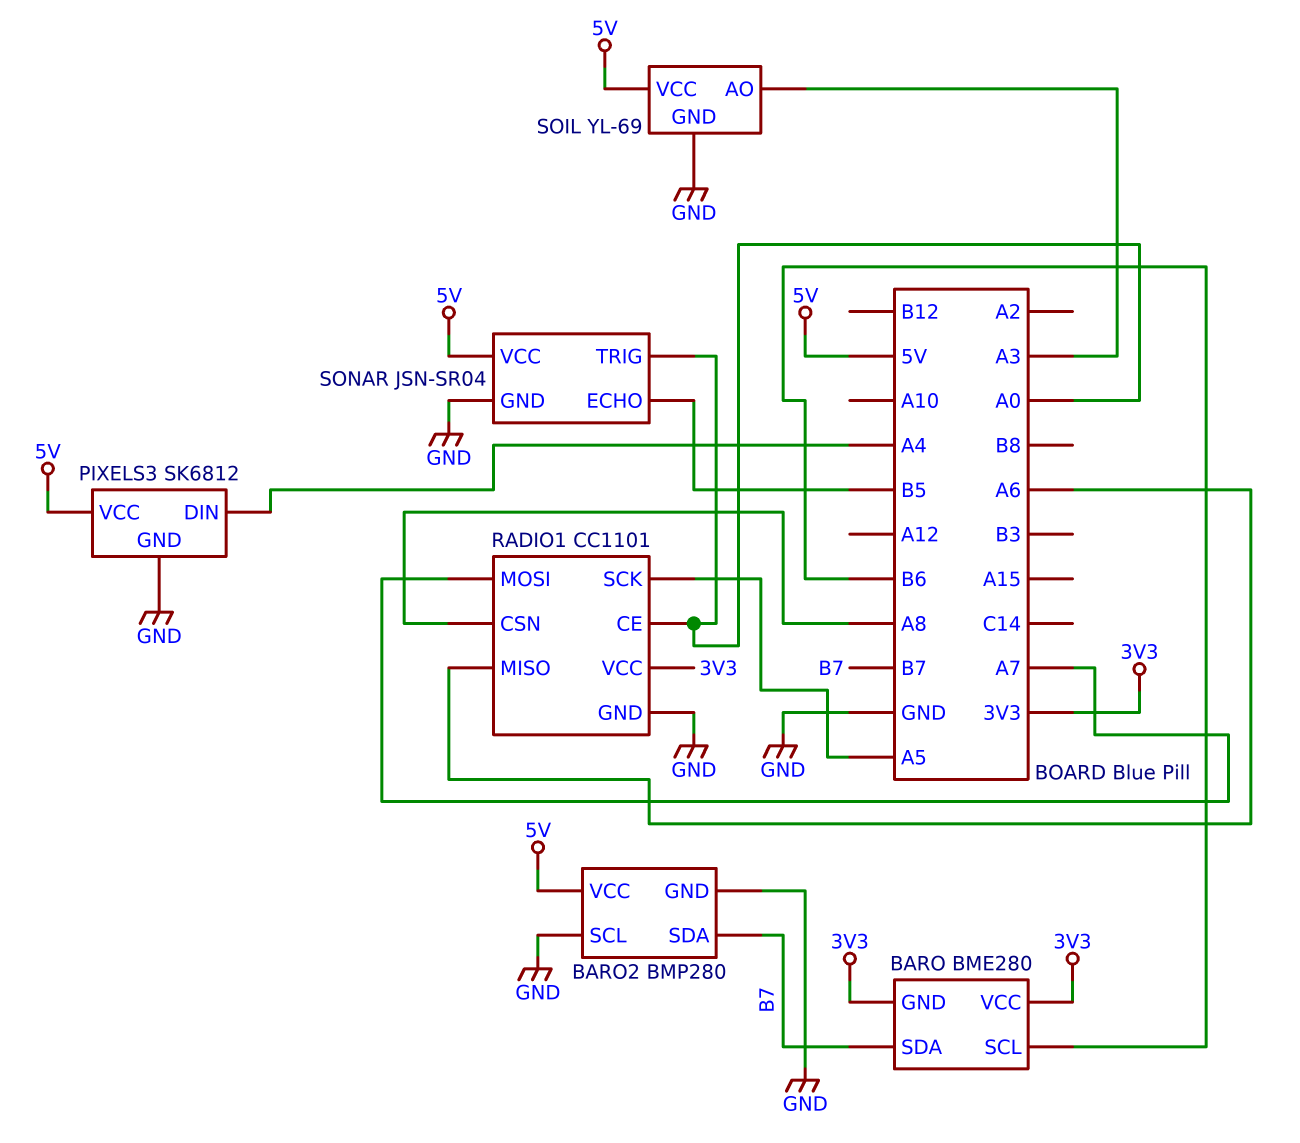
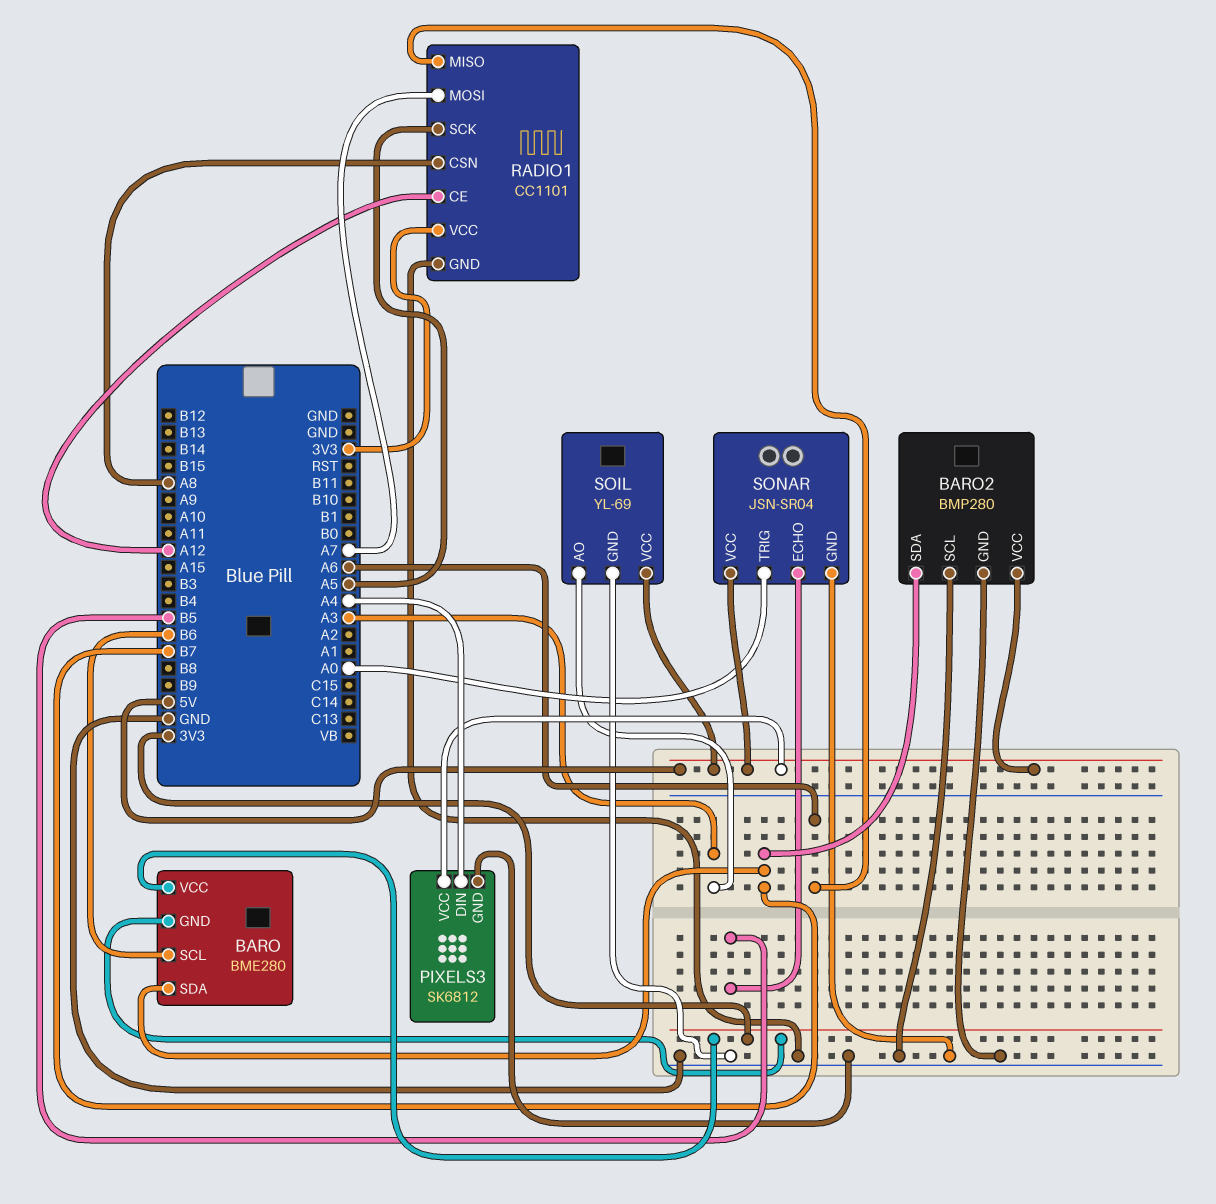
RADIO1 pin CE: A0 -> A12

